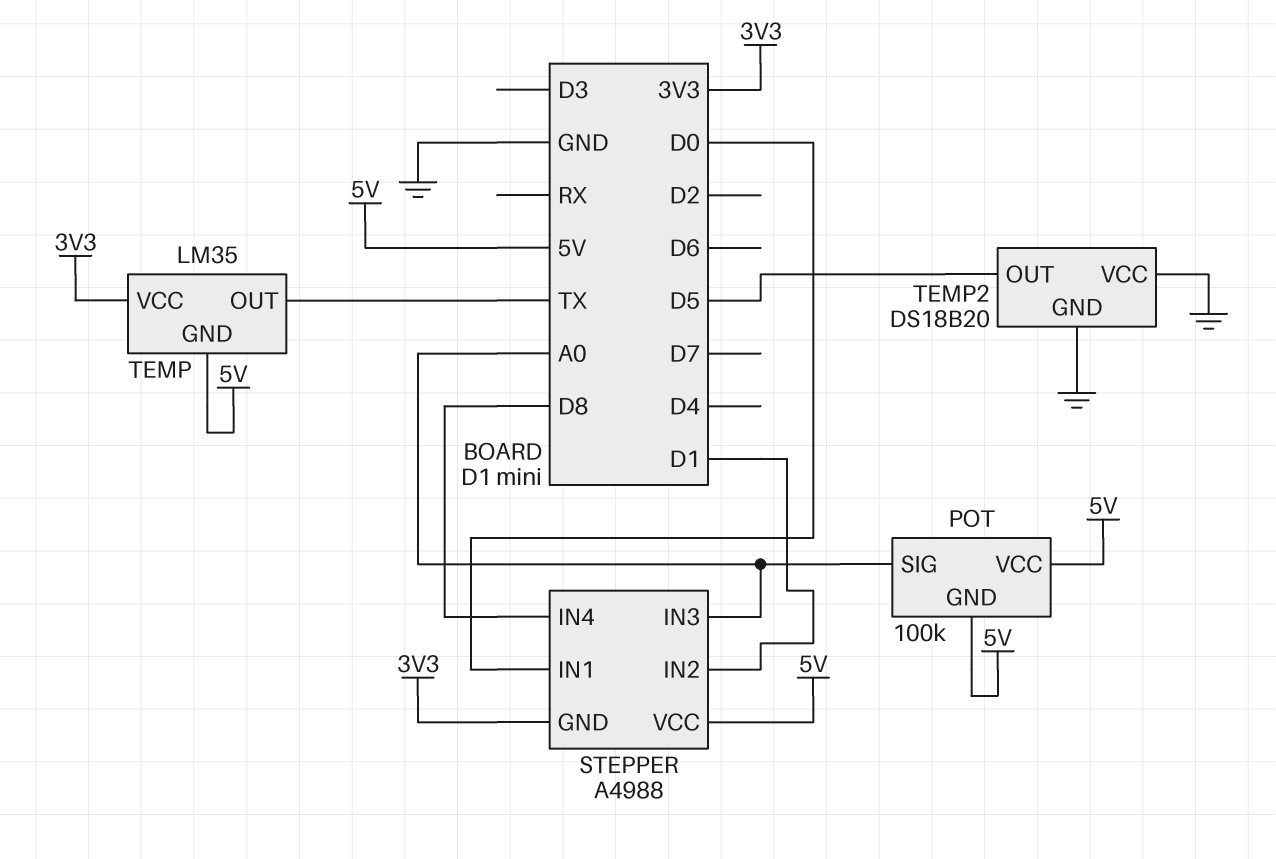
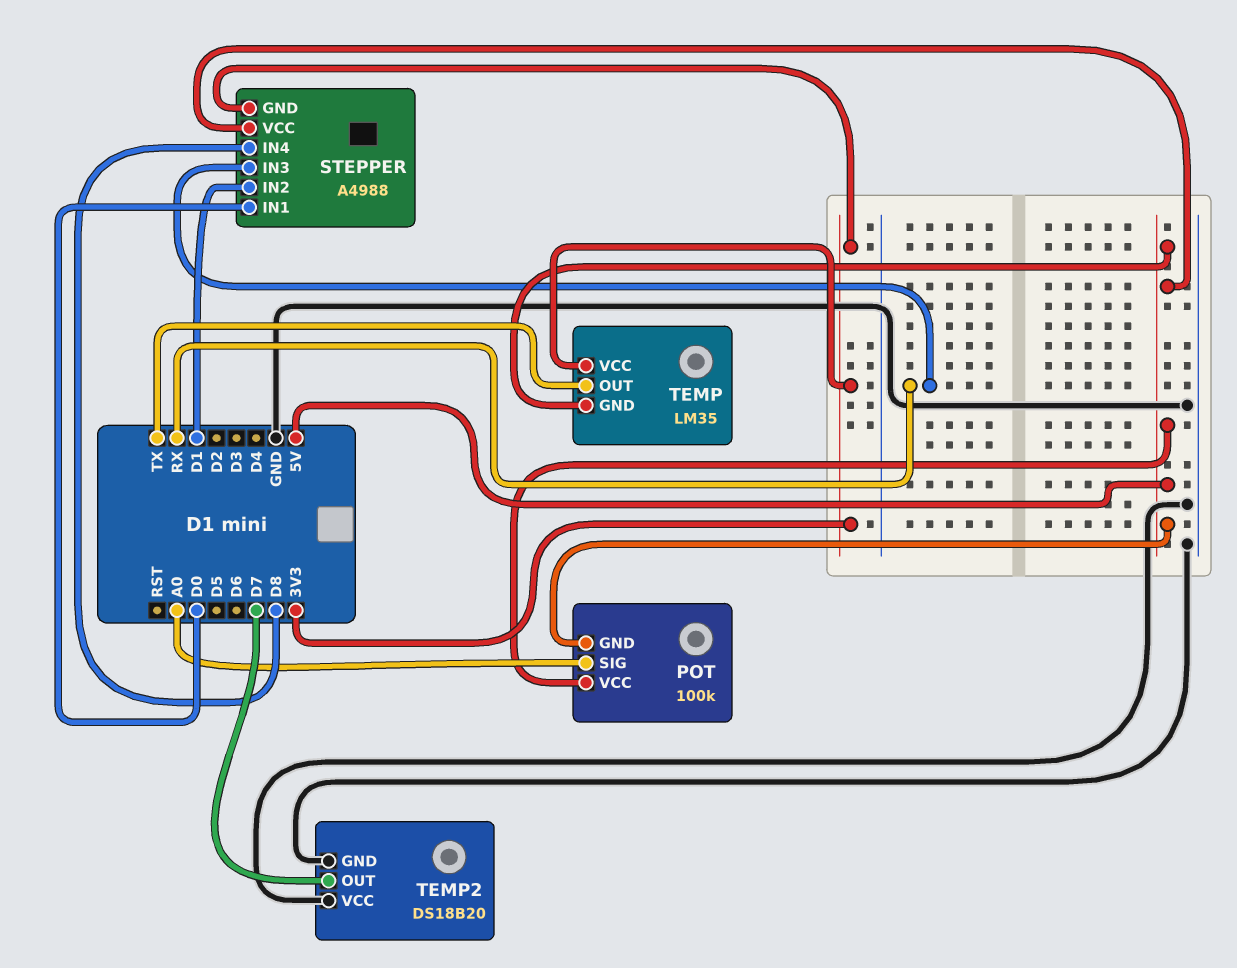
STEPPER pin IN3: A0 -> RX
TEMP2 pin OUT: D5 -> D7

